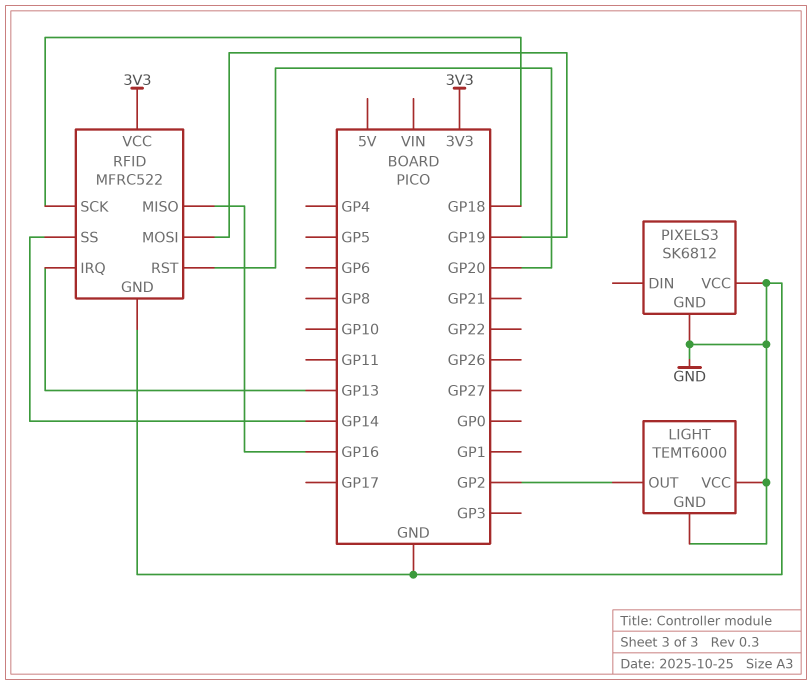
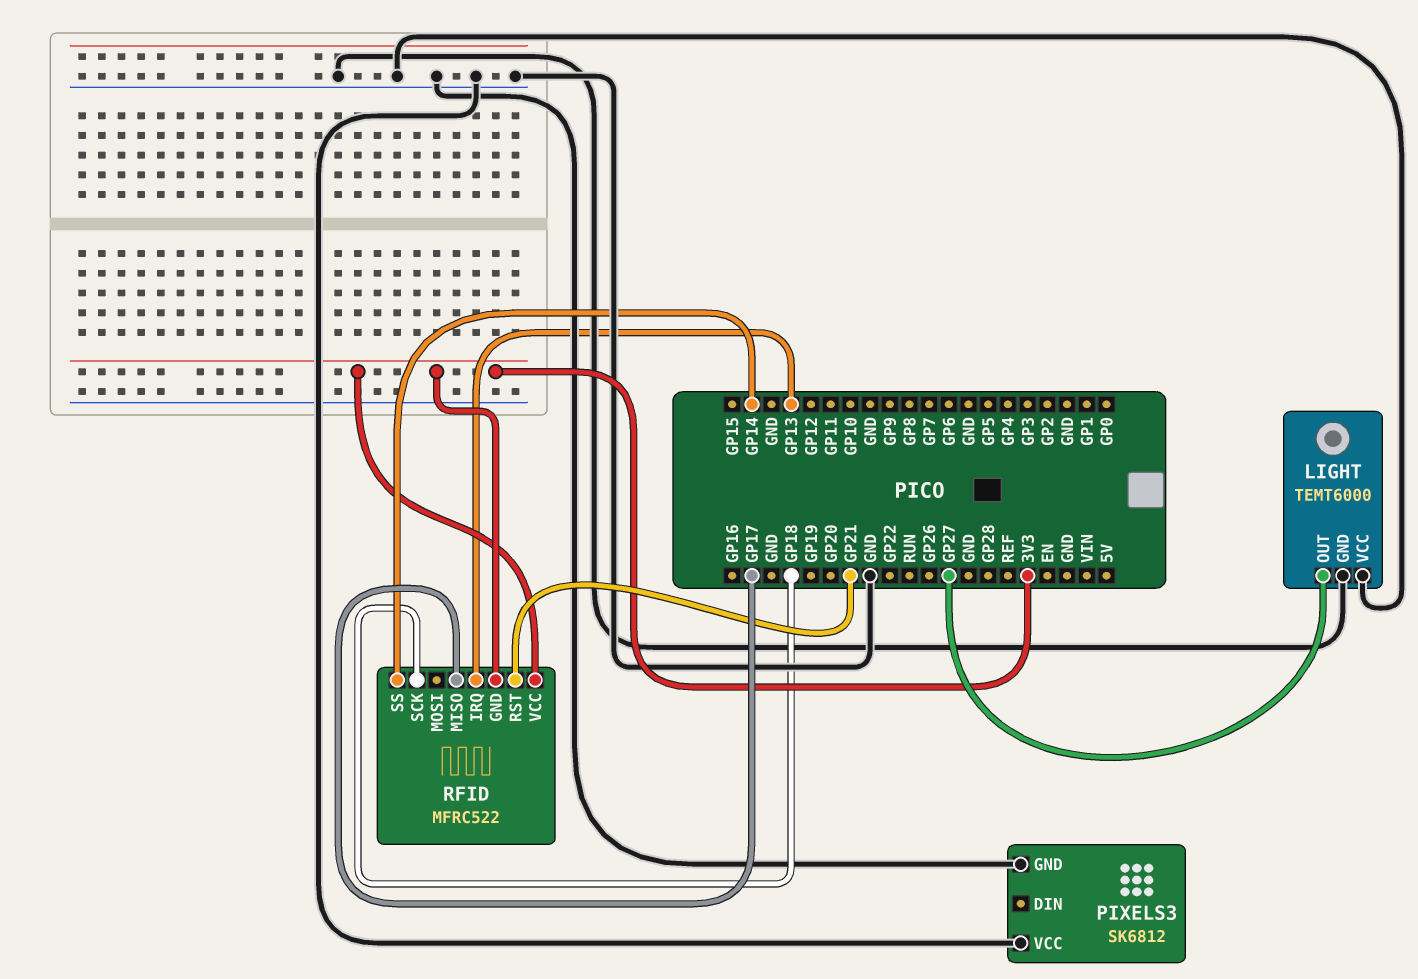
LIGHT pin OUT: GP2 -> GP27
RFID pin GND: GND -> 3V3
RFID pin MISO: GP16 -> GP17
RFID pin MOSI: GP19 -> none
RFID pin RST: GP20 -> GP21

